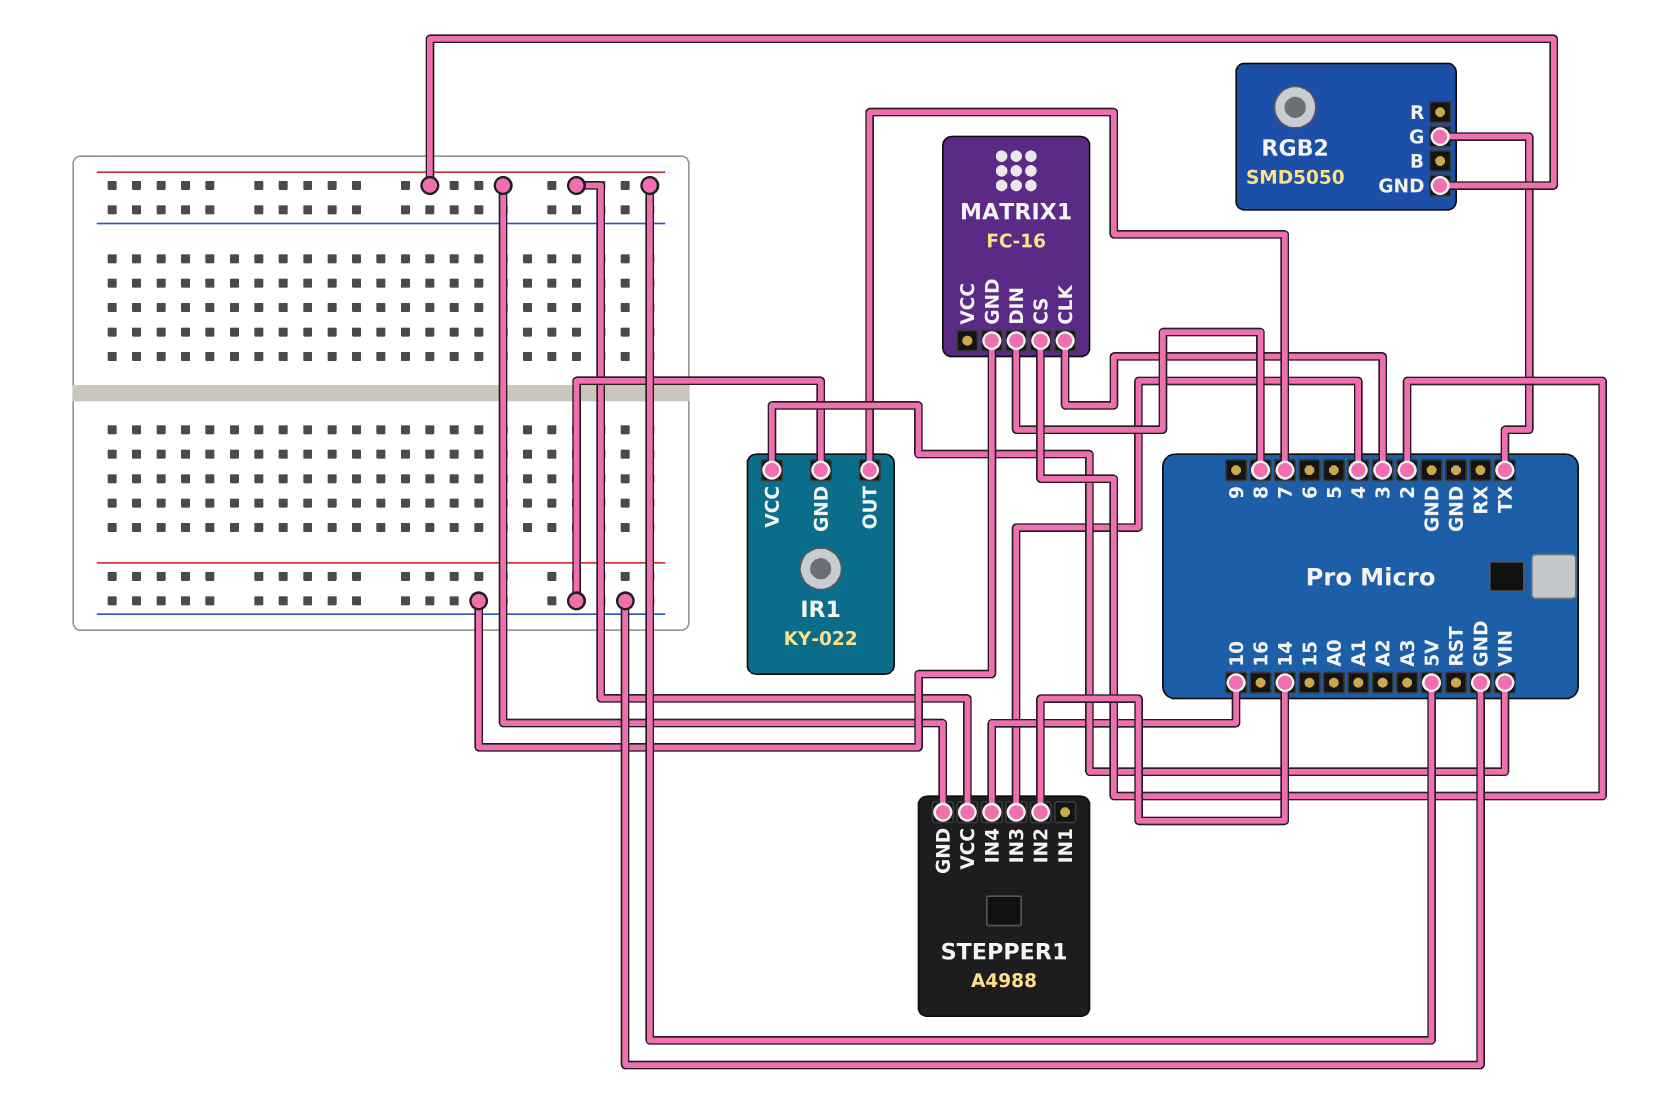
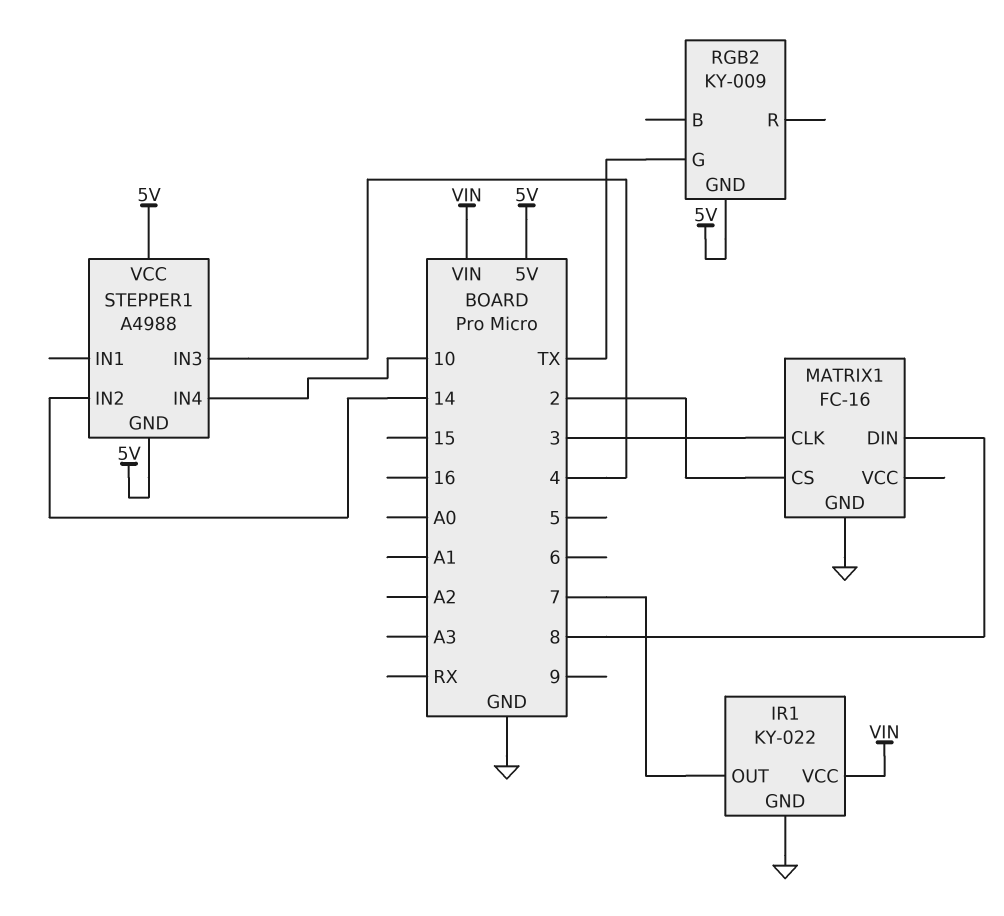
RGB2: SMD5050 -> KY-009

